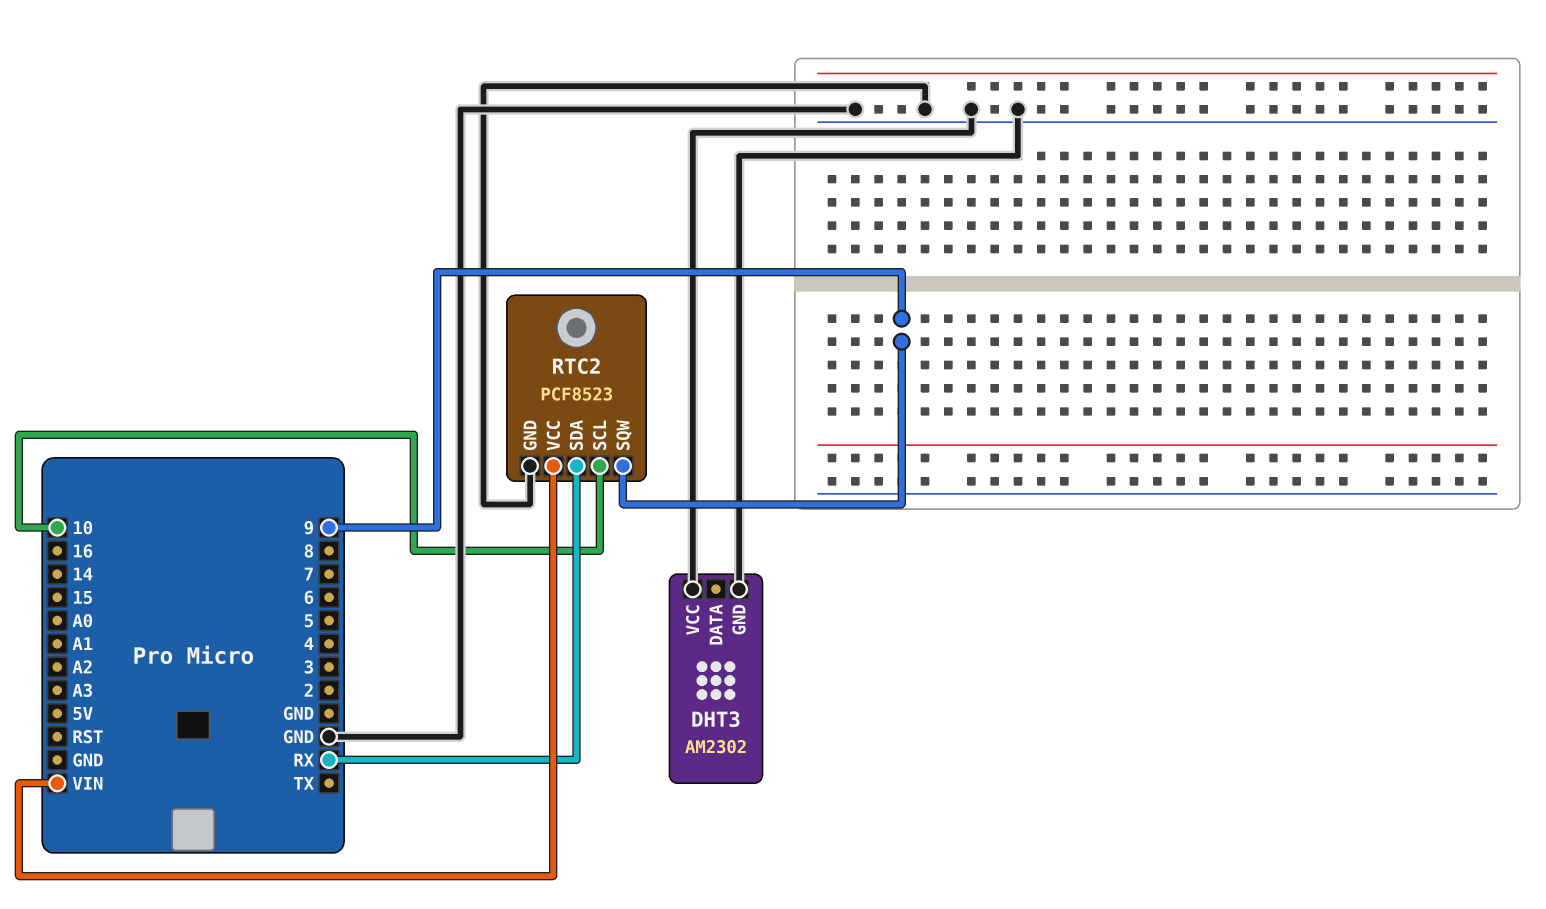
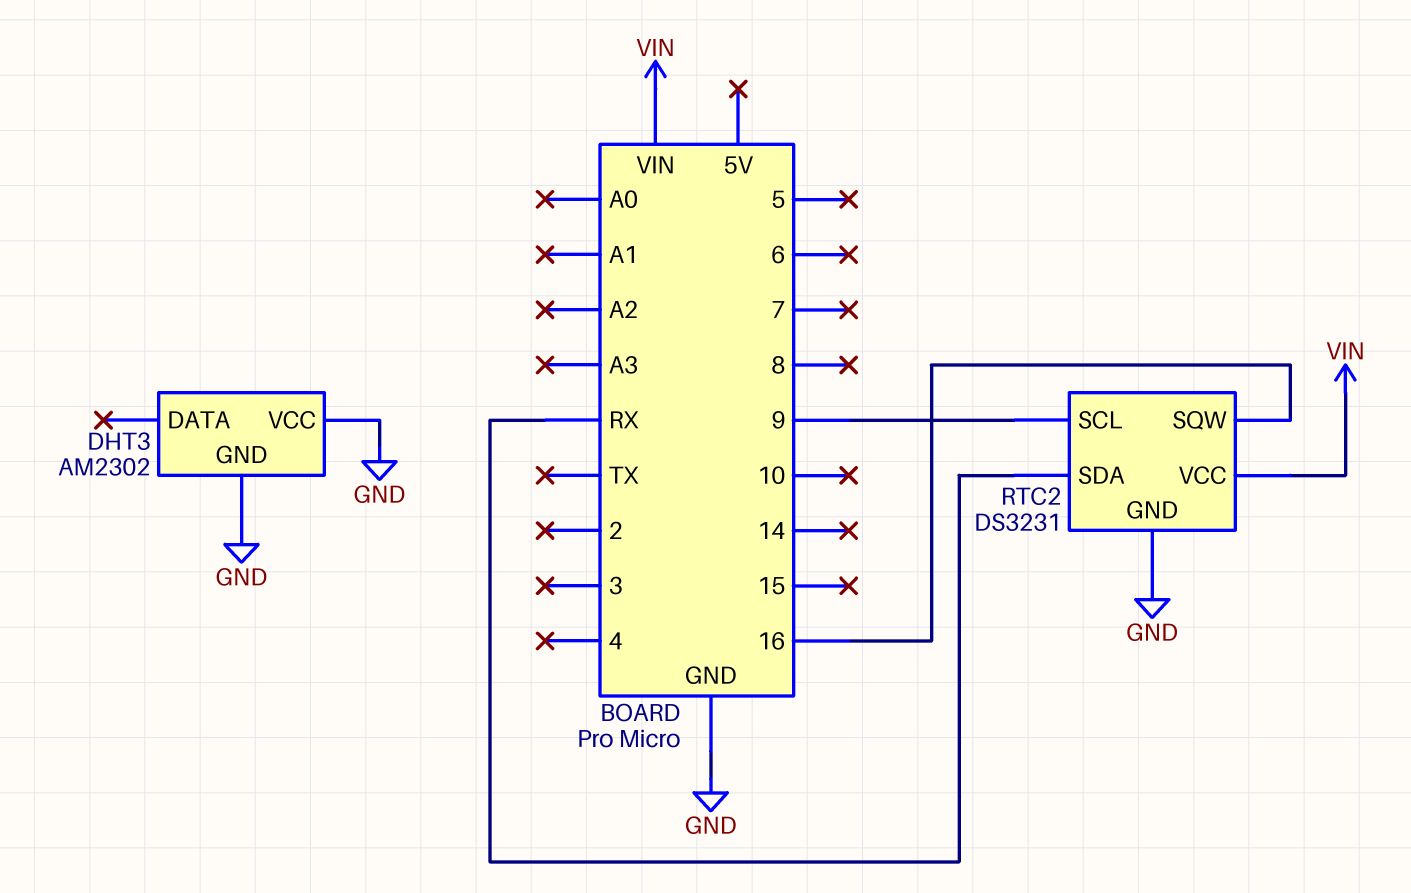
RTC2: PCF8523 -> DS3231
RTC2 pin SCL: 10 -> 9
RTC2 pin SQW: 9 -> 16

